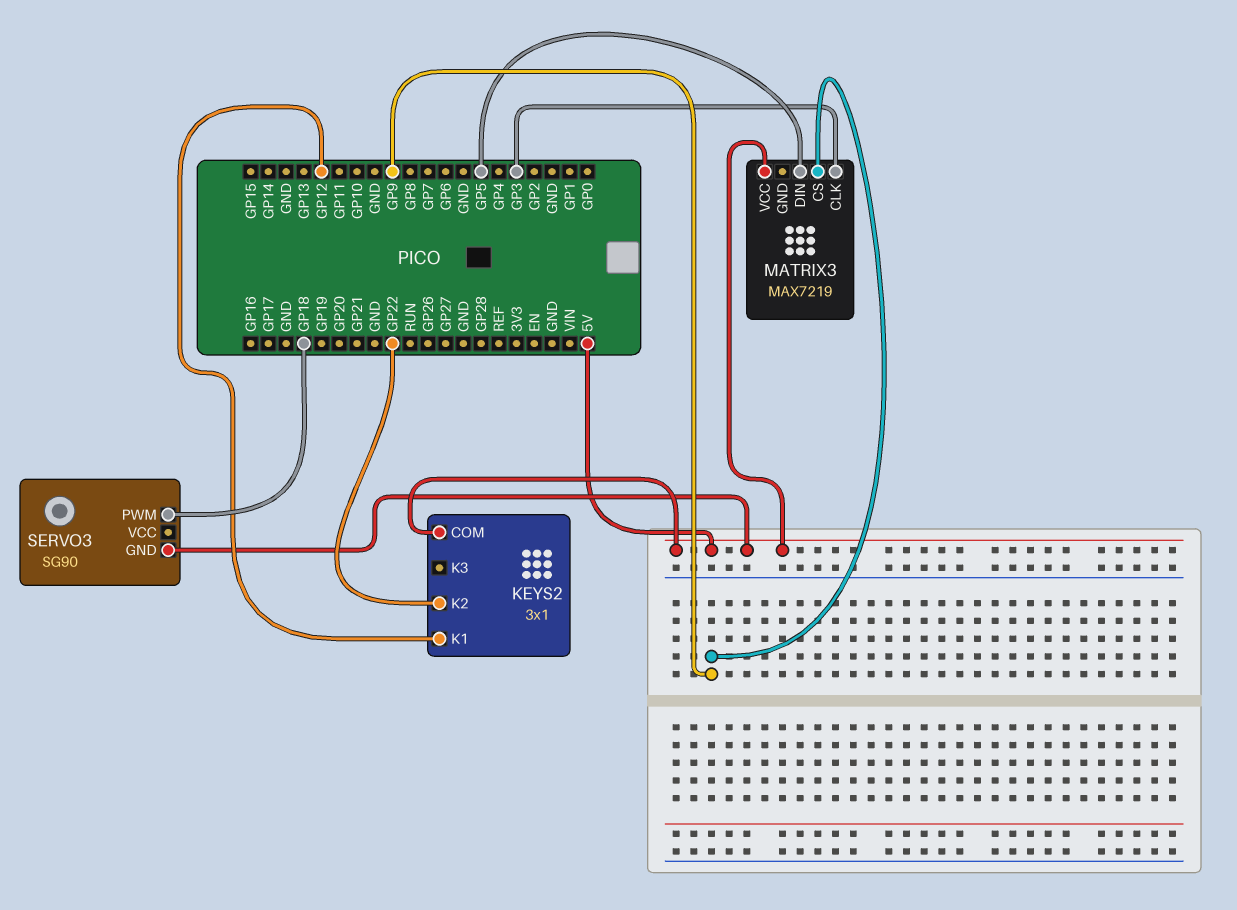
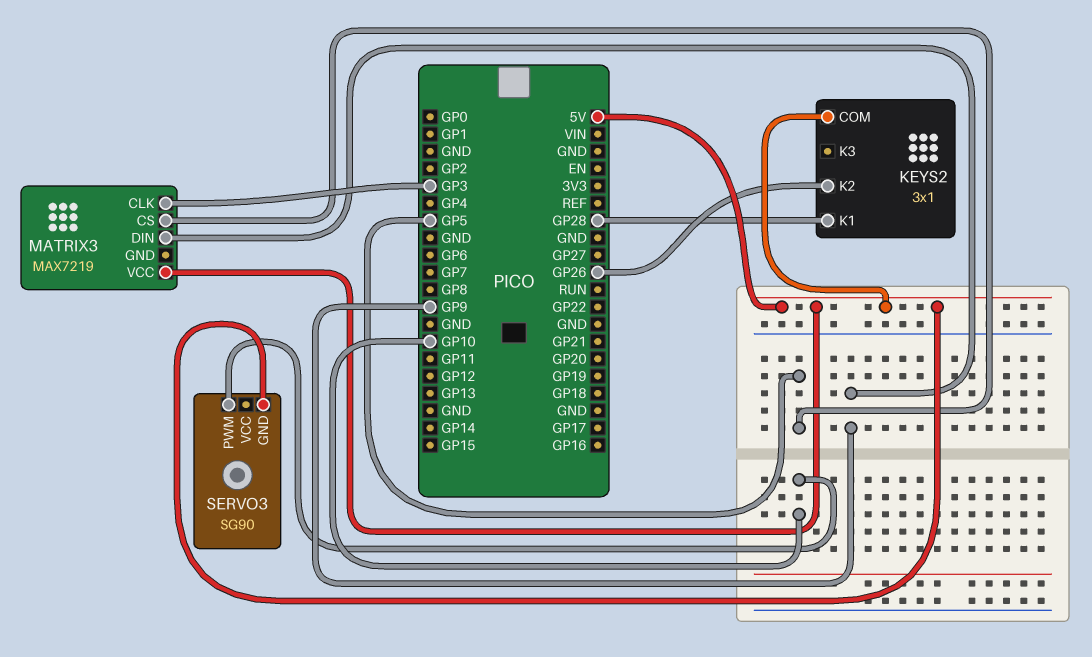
KEYS2 pin K1: GP12 -> GP28
KEYS2 pin K2: GP22 -> GP26
MATRIX3 pin CS: GP9 -> GP5
MATRIX3 pin DIN: GP5 -> GP9
SERVO3 pin PWM: GP18 -> GP10

